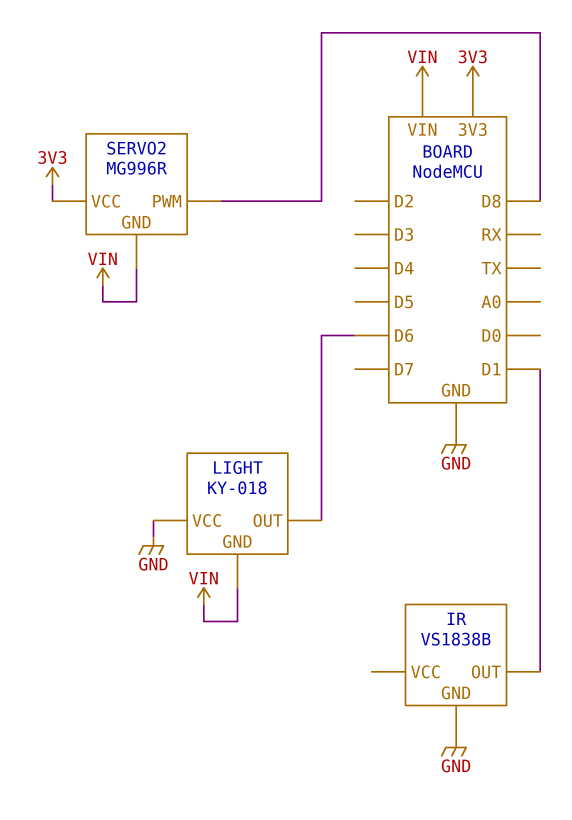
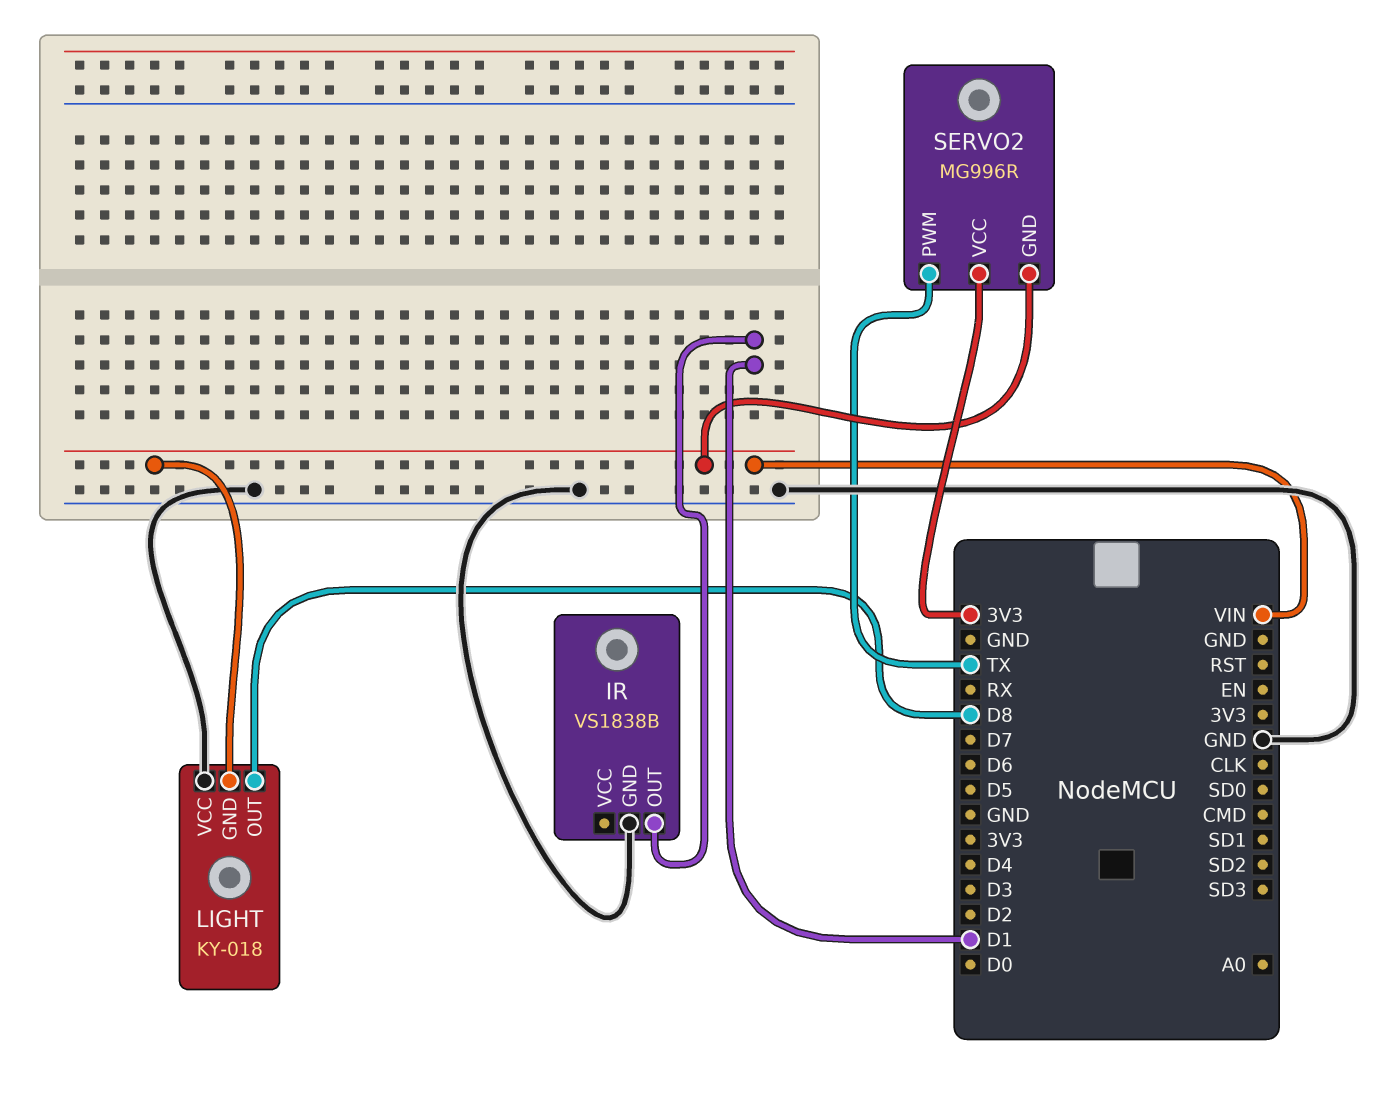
LIGHT pin OUT: D6 -> D8
SERVO2 pin PWM: D8 -> TX

